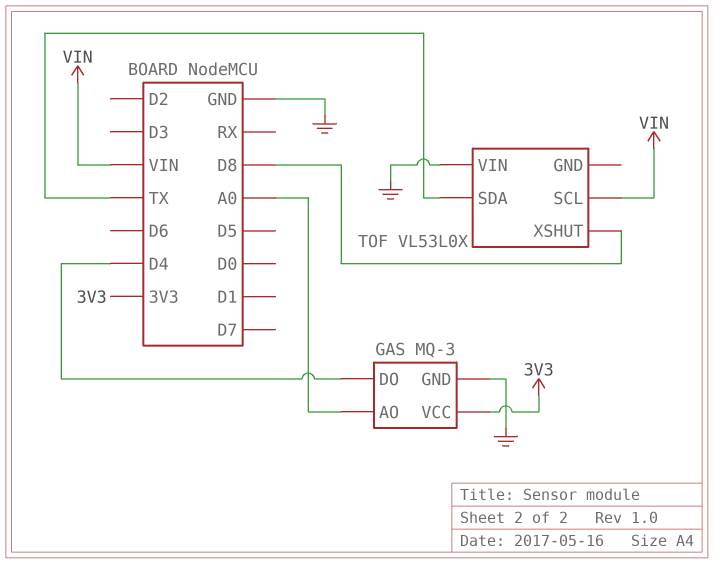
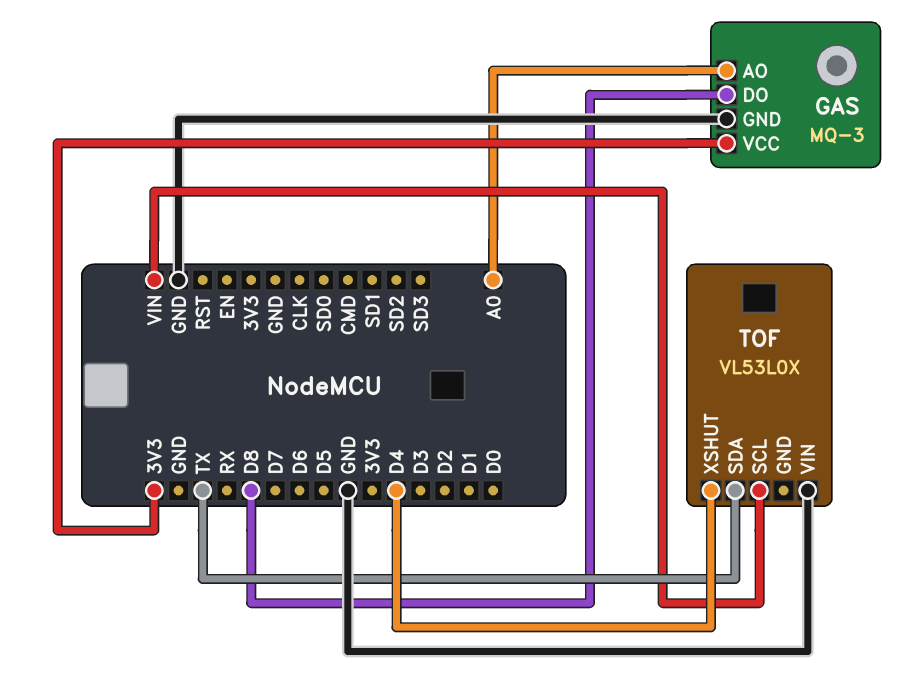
GAS pin DO: D4 -> D8
TOF pin XSHUT: D8 -> D4

